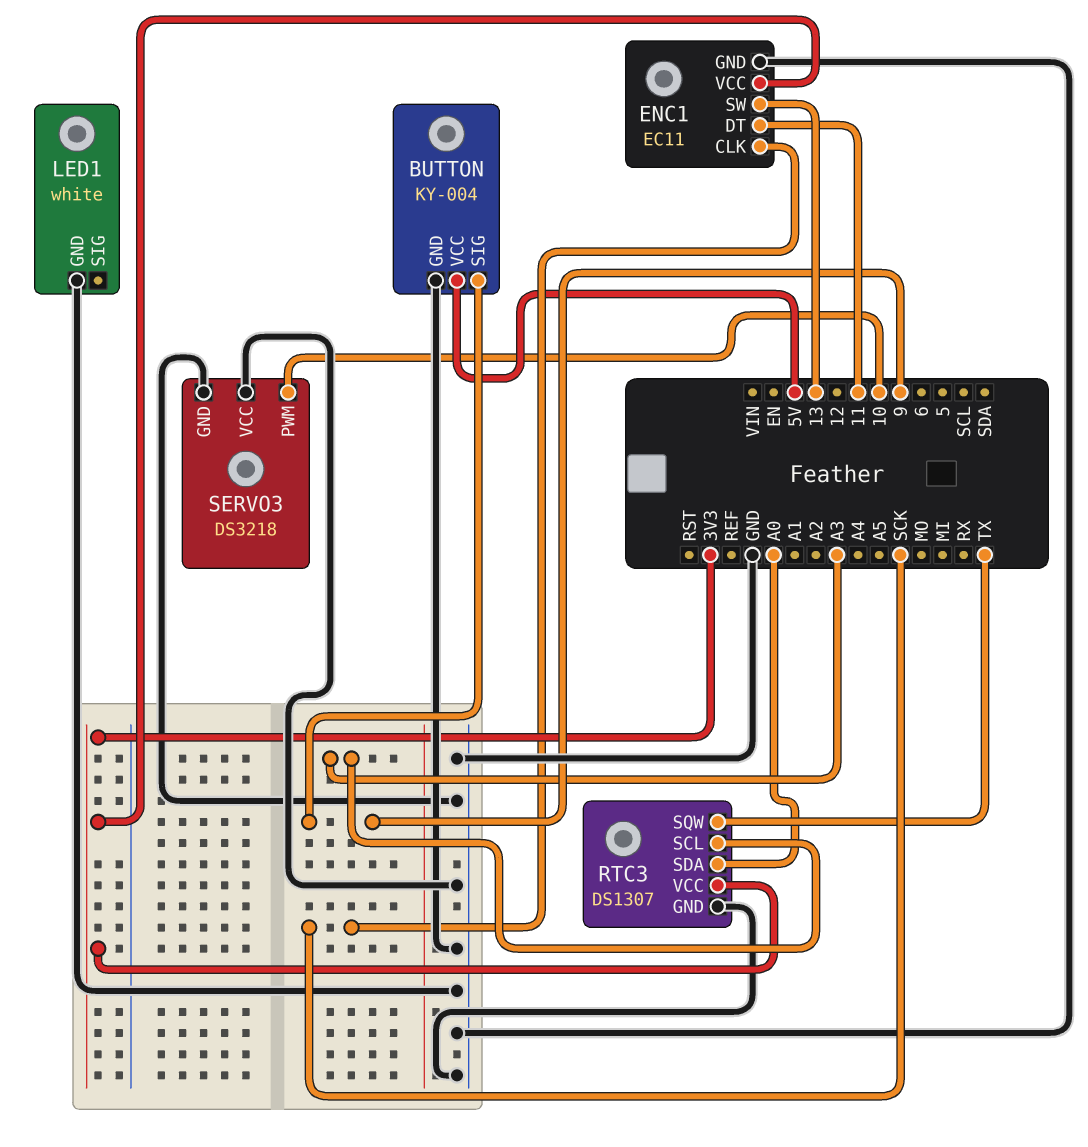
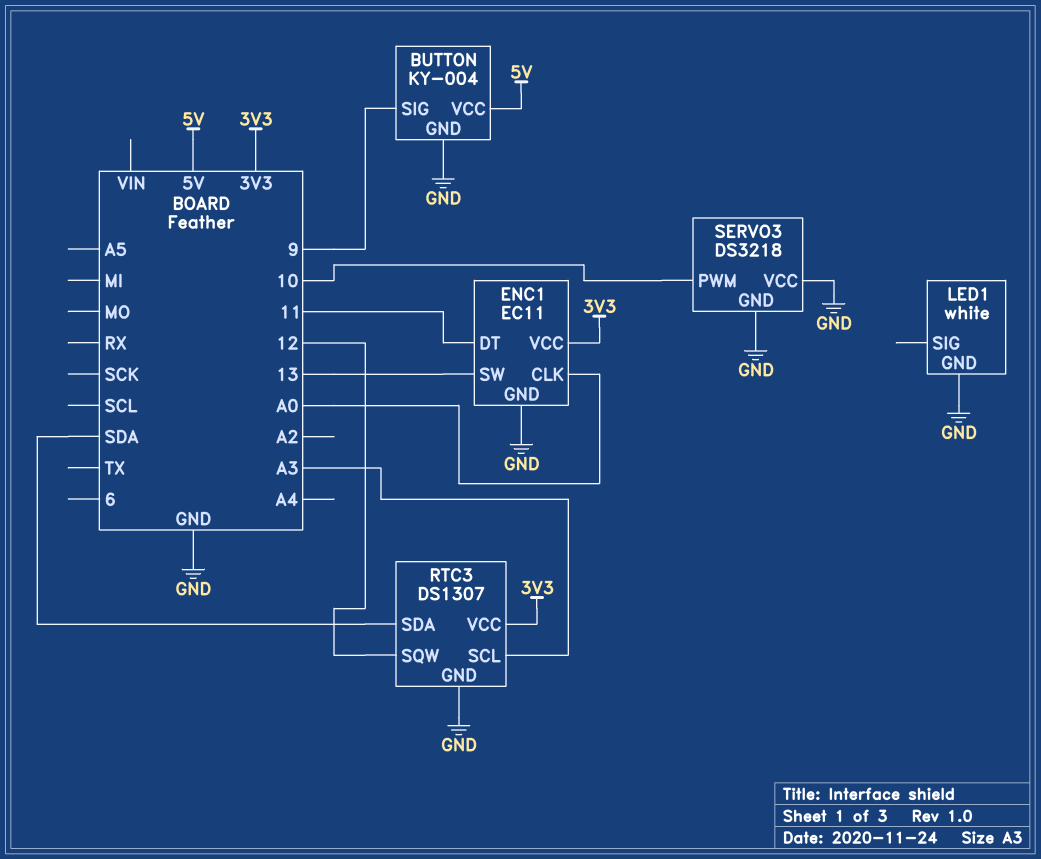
ENC1 pin CLK: SCK -> A0
RTC3 pin SDA: A0 -> SDA
RTC3 pin SQW: TX -> 12

